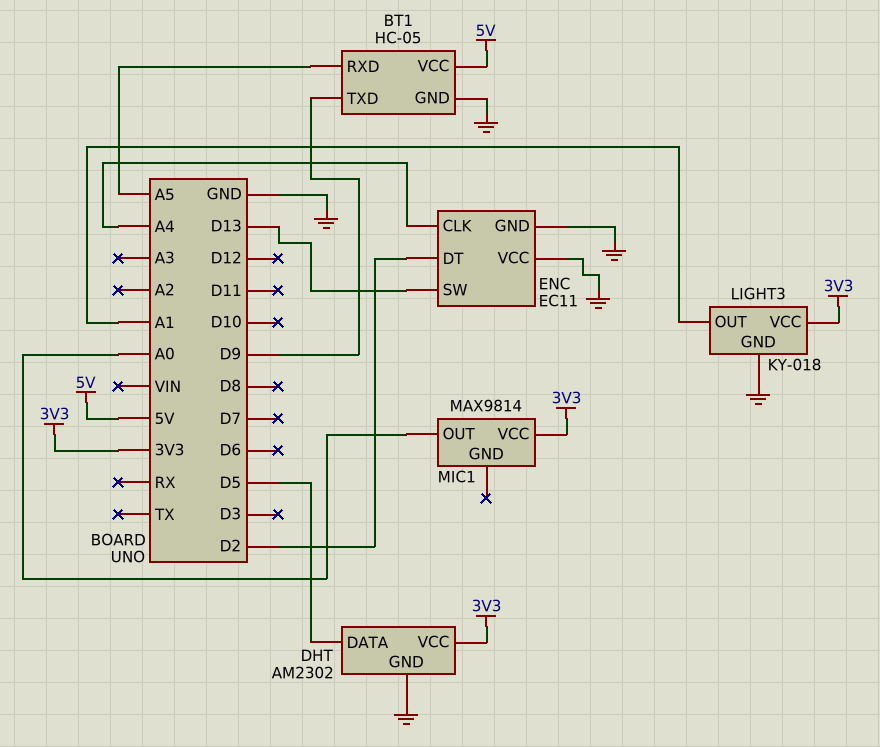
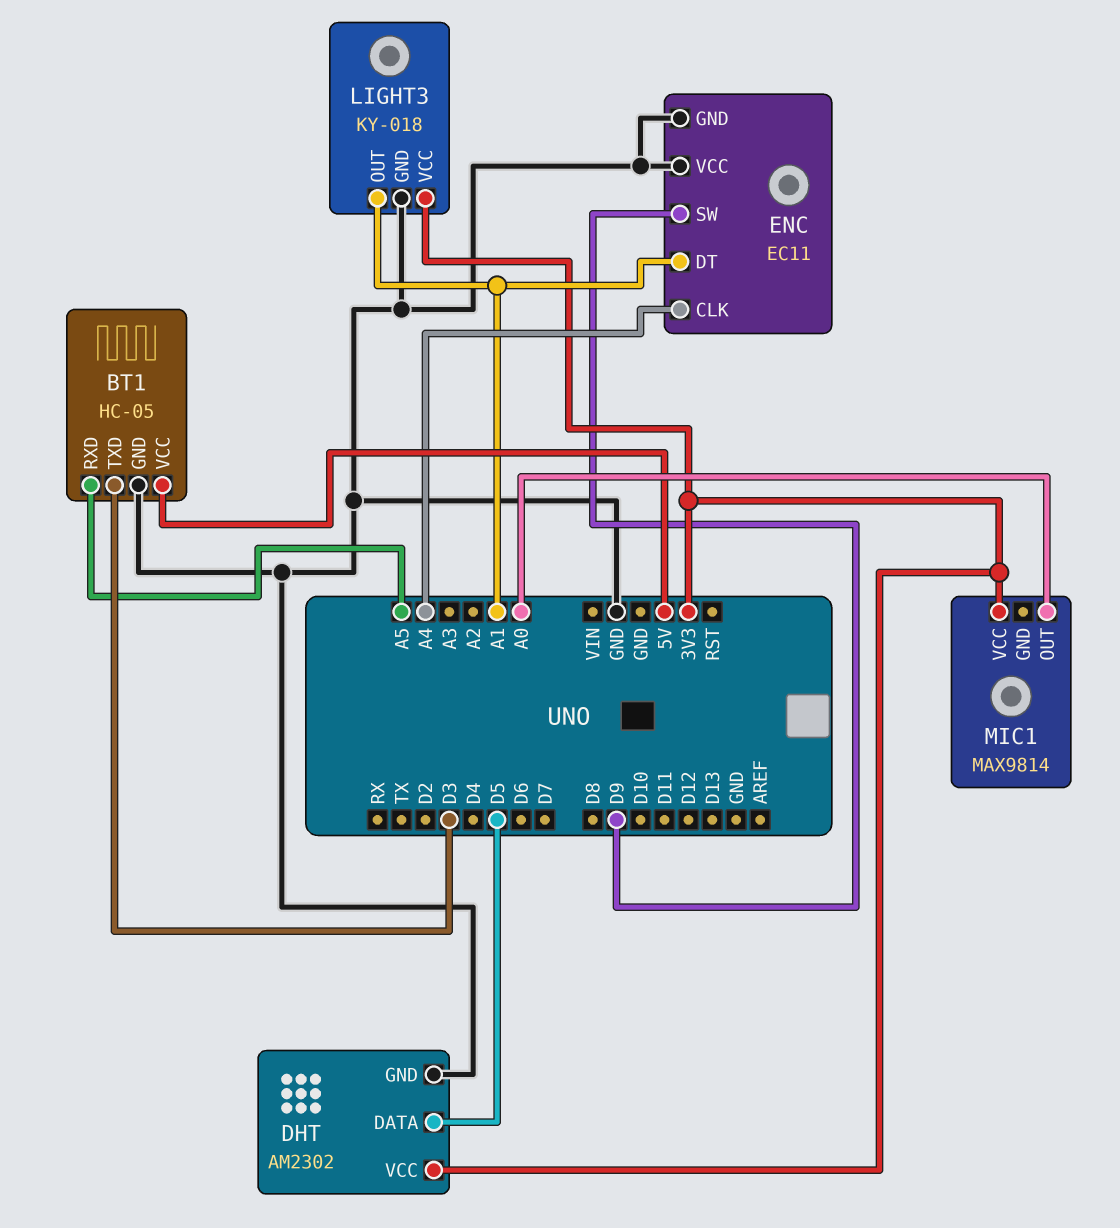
BT1 pin TXD: D9 -> D3
ENC pin DT: D2 -> A1
ENC pin SW: D13 -> D9

